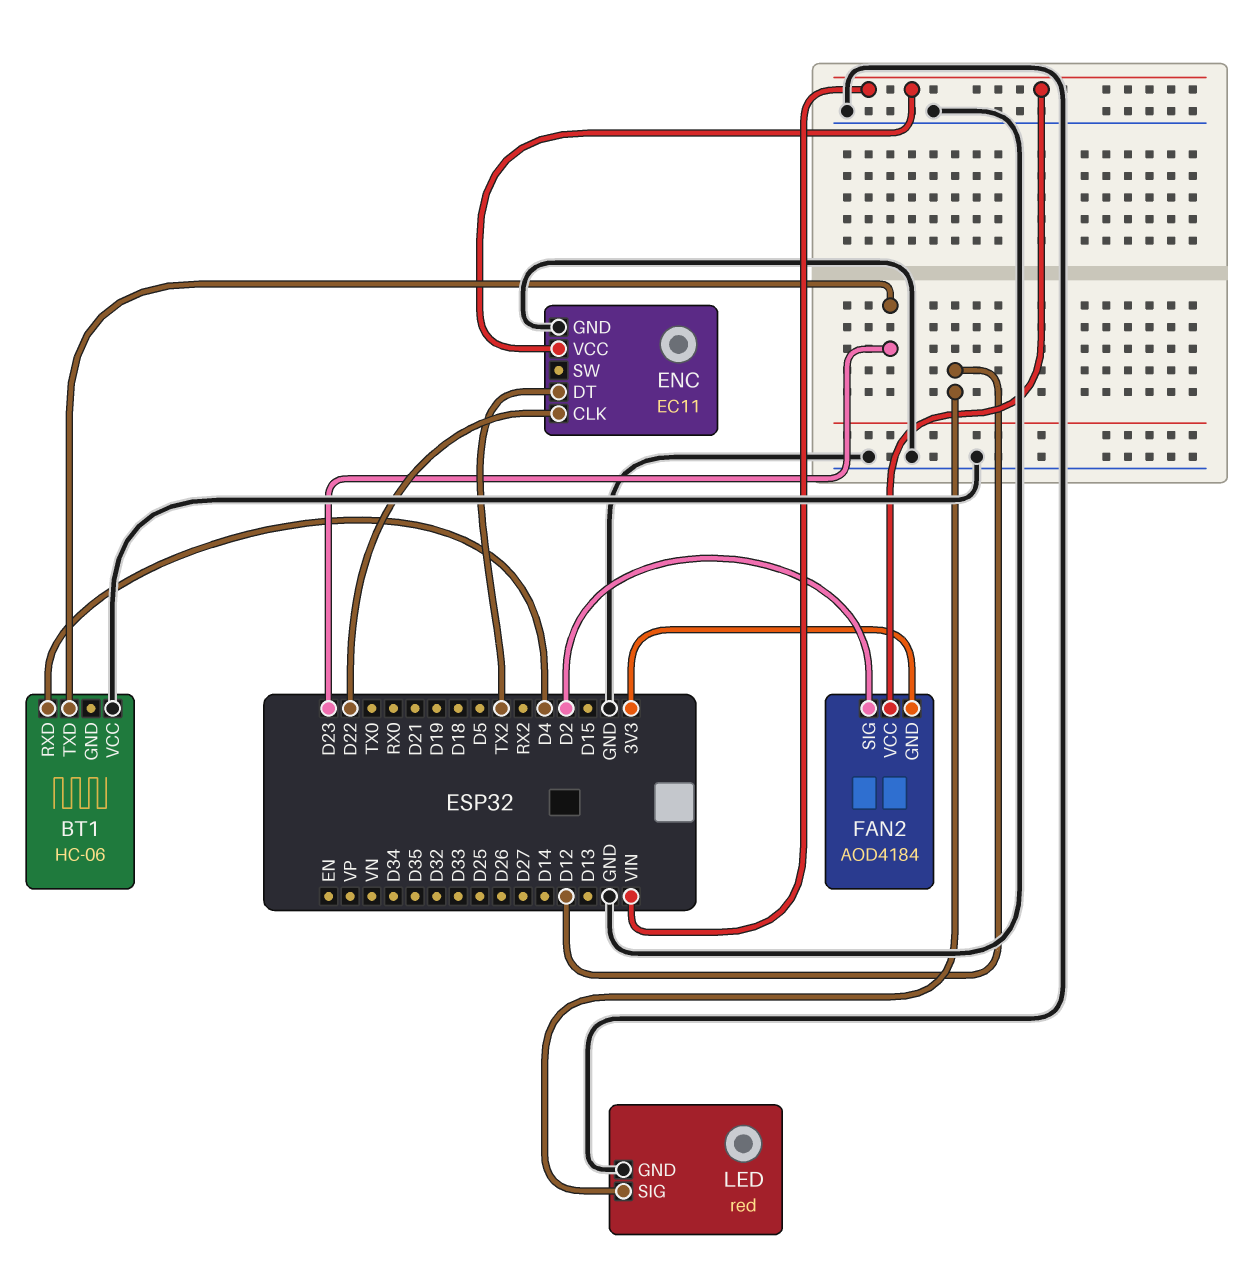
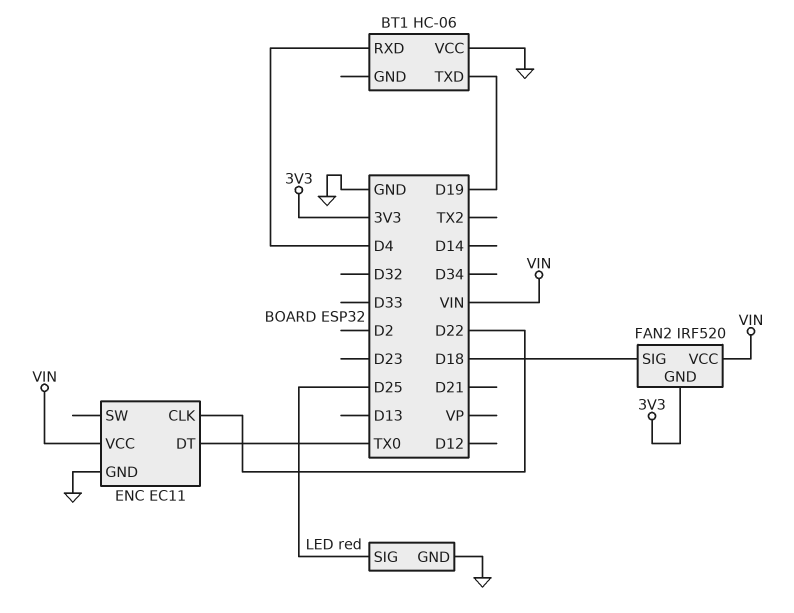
BT1 pin TXD: D23 -> D19
ENC pin DT: TX2 -> TX0
FAN2: AOD4184 -> IRF520
FAN2 pin SIG: D2 -> D18
LED pin SIG: D12 -> D25

